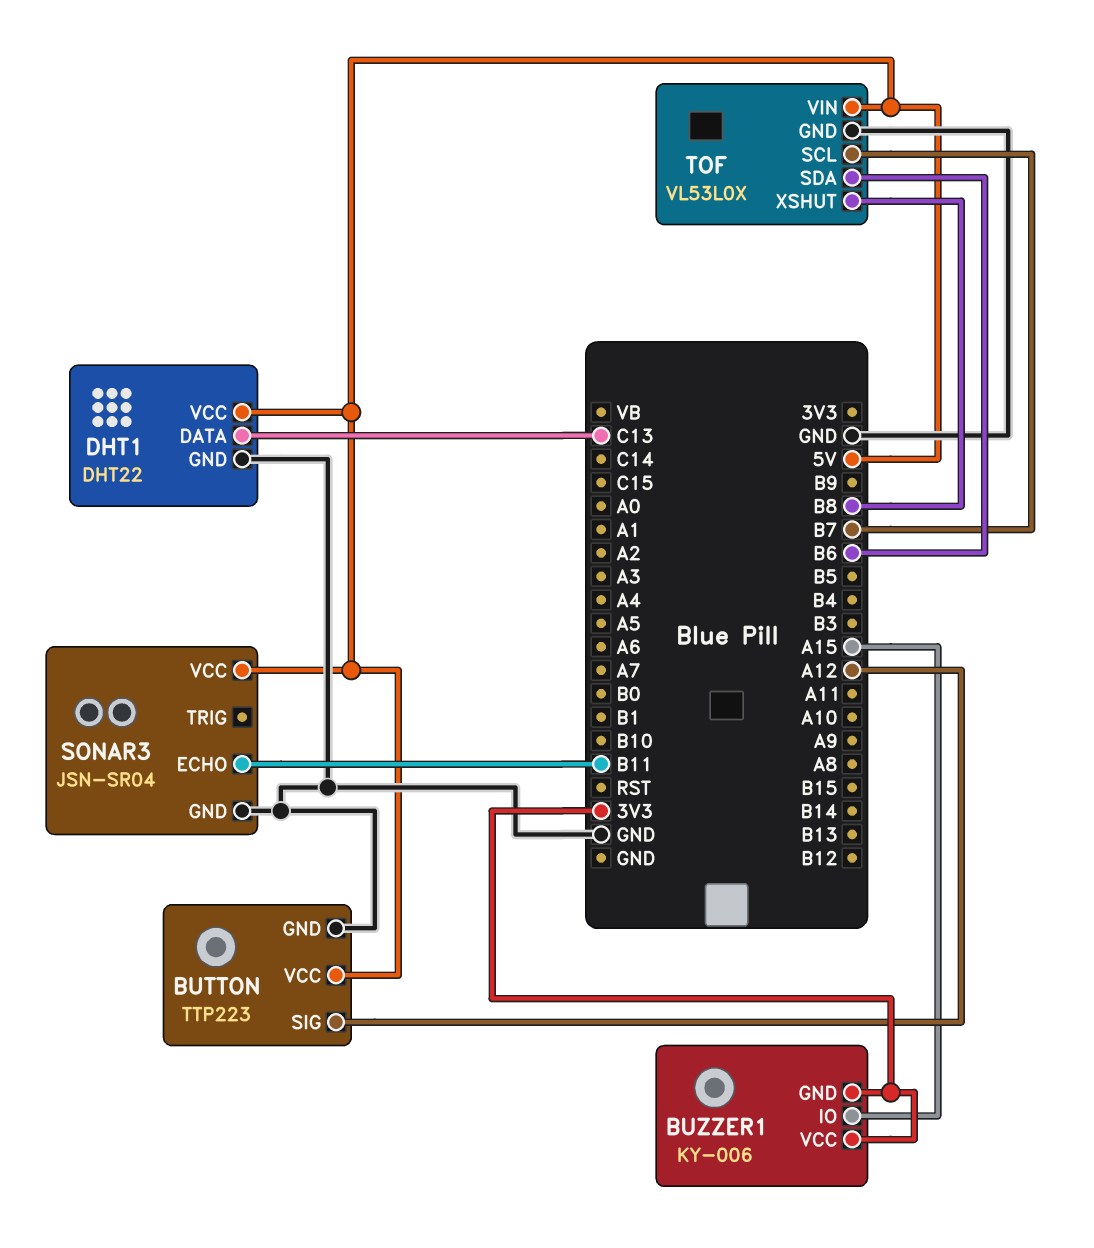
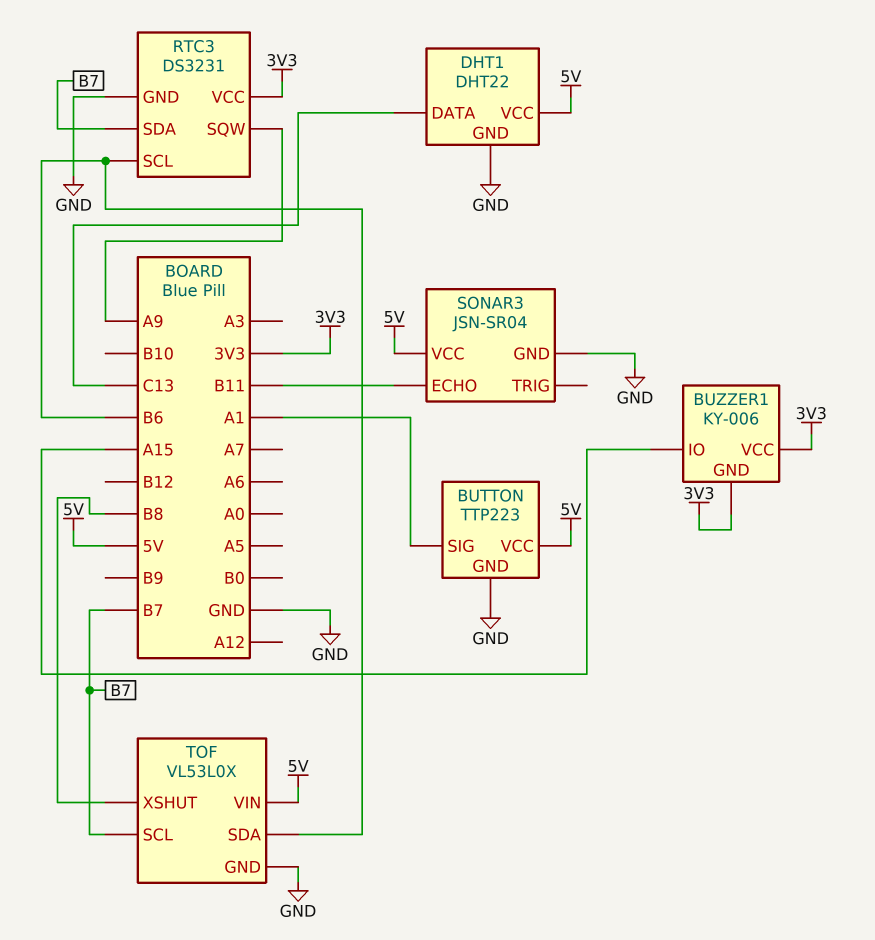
BUTTON pin SIG: A12 -> A1
RTC3: none -> DS3231
RTC3 pin GND: none -> GND
RTC3 pin SCL: none -> B6
RTC3 pin SDA: none -> B7
RTC3 pin SQW: none -> A9
RTC3 pin VCC: none -> 3V3

